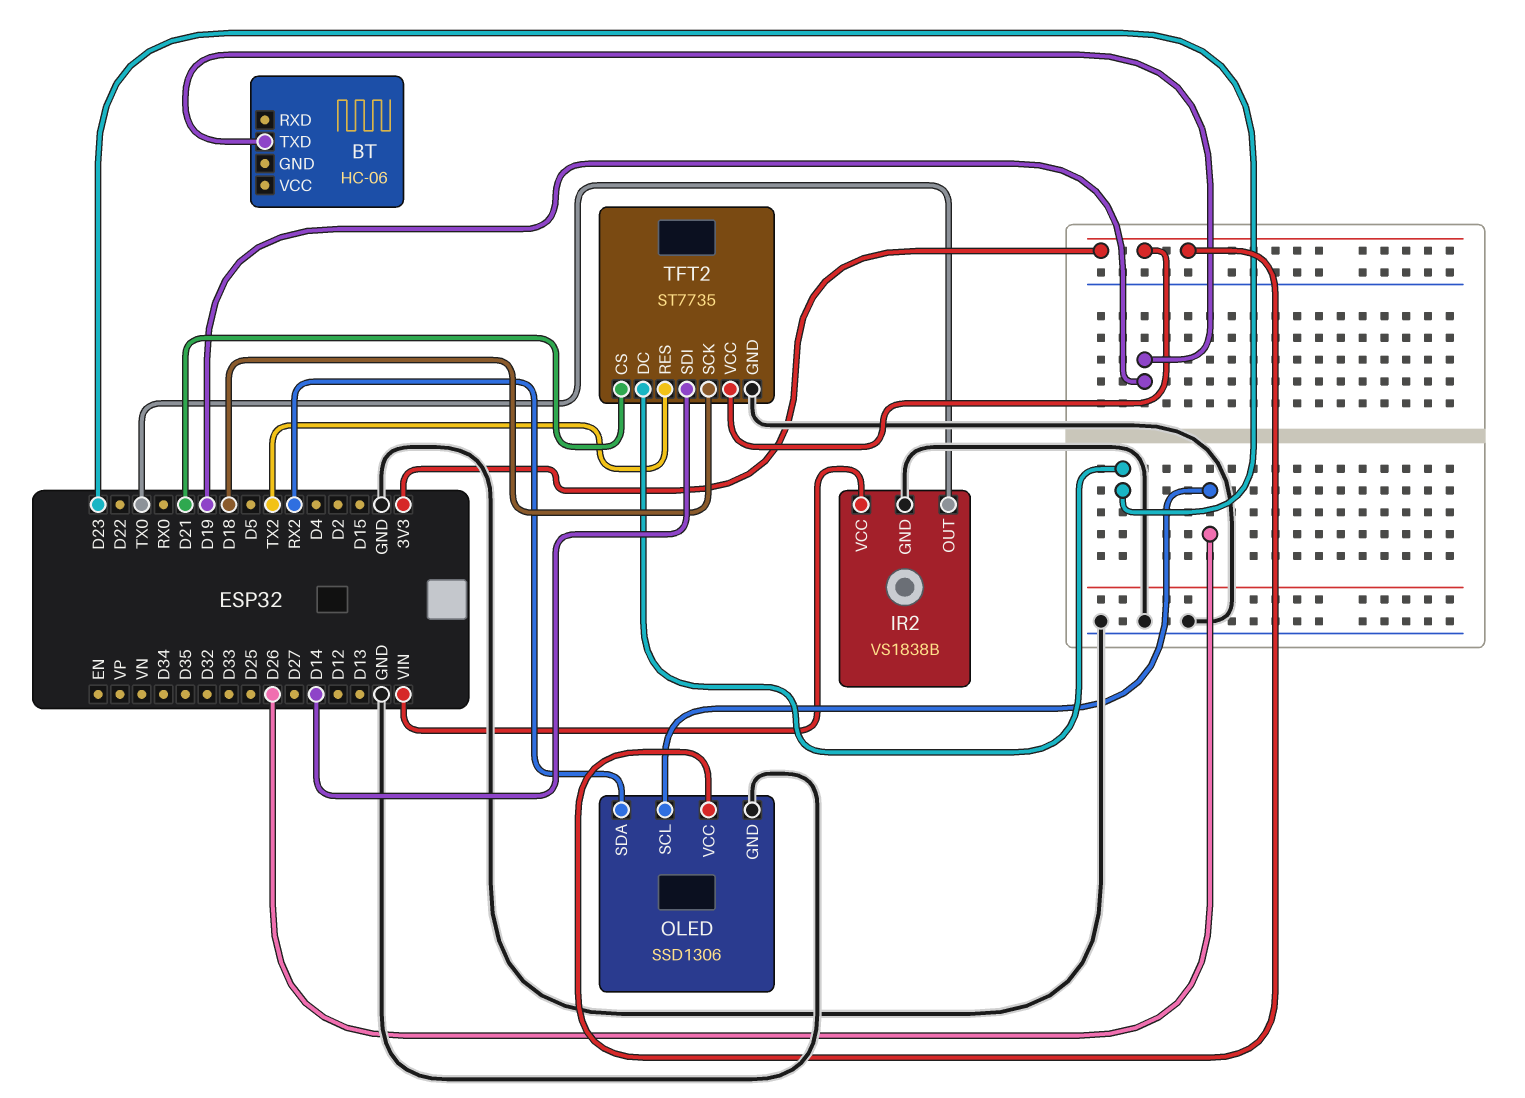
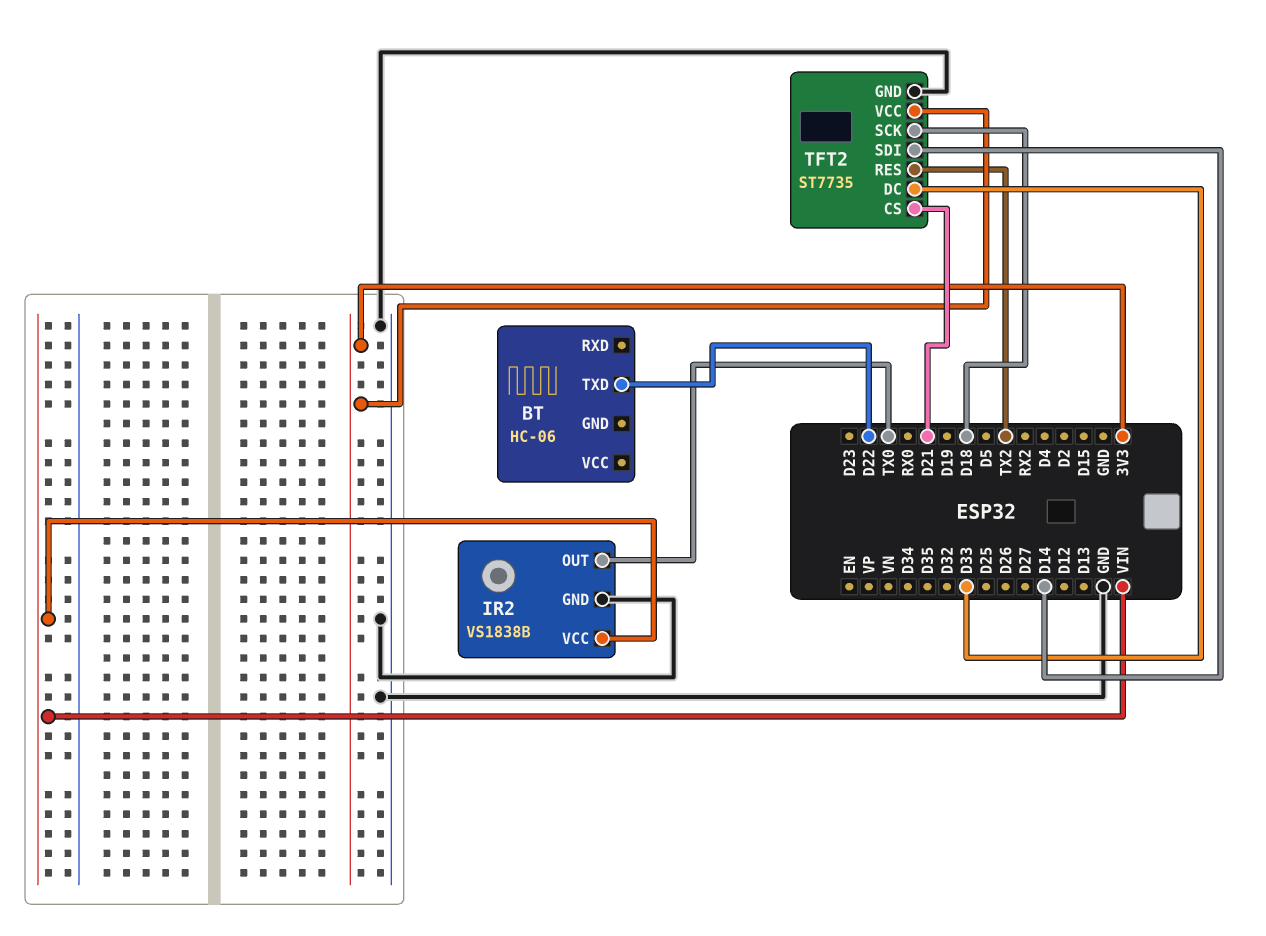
BT pin TXD: D19 -> D22
OLED: SSD1306 -> none
OLED pin GND: GND -> none
OLED pin SCL: D26 -> none
OLED pin SDA: RX2 -> none
OLED pin VCC: 3V3 -> none
TFT2 pin DC: D23 -> D33

